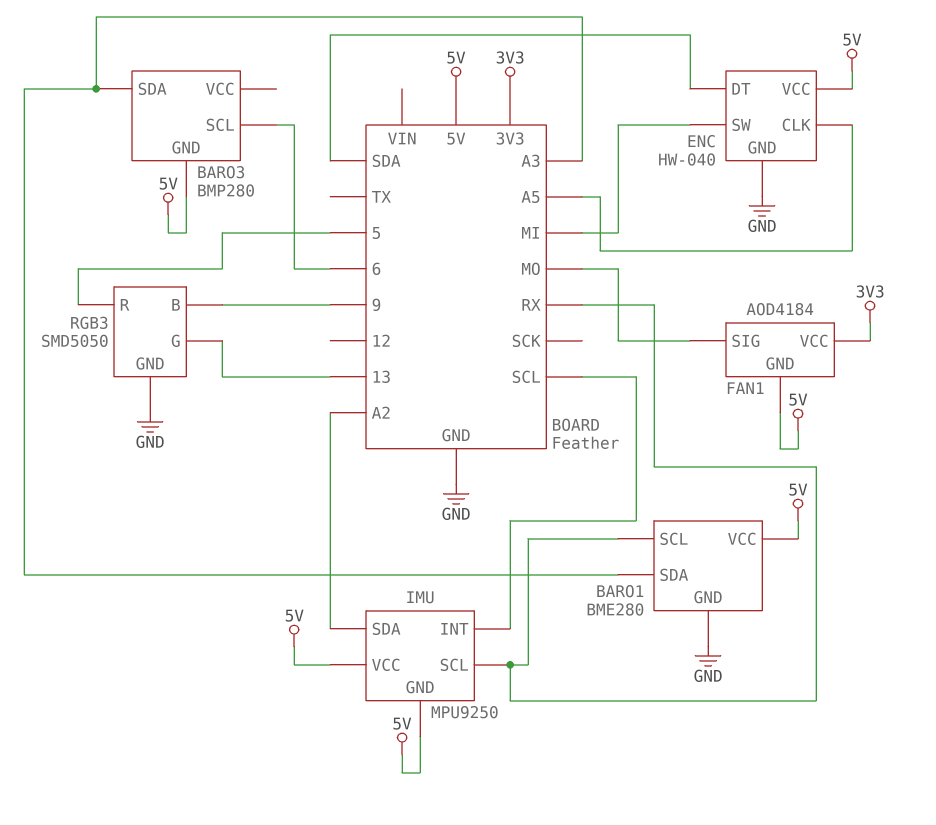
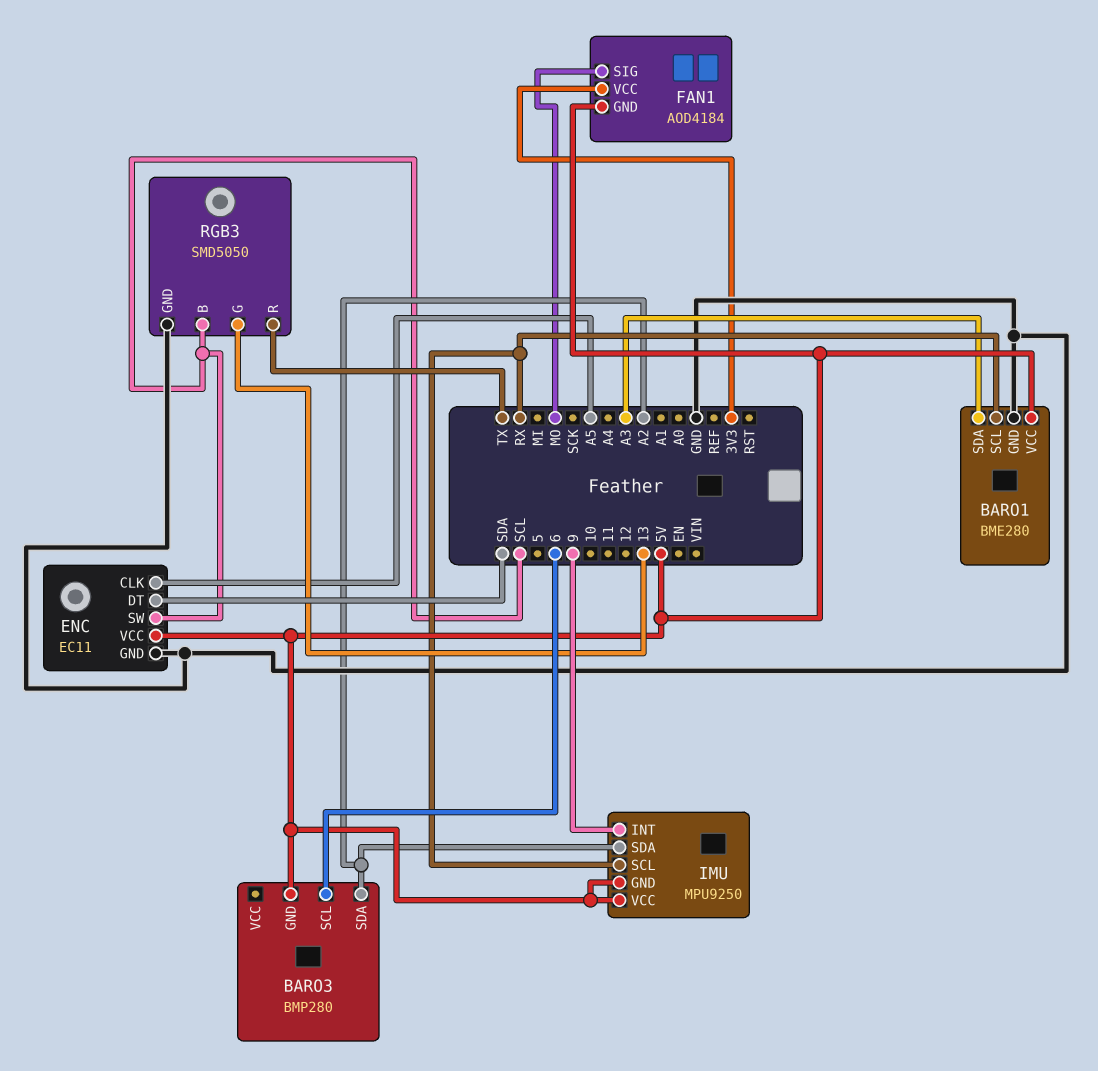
BARO3 pin SDA: A3 -> A2
ENC: HW-040 -> EC11
ENC pin SW: MI -> SCL
IMU pin INT: SCL -> 9
RGB3 pin B: 9 -> SCL
RGB3 pin R: 5 -> TX

